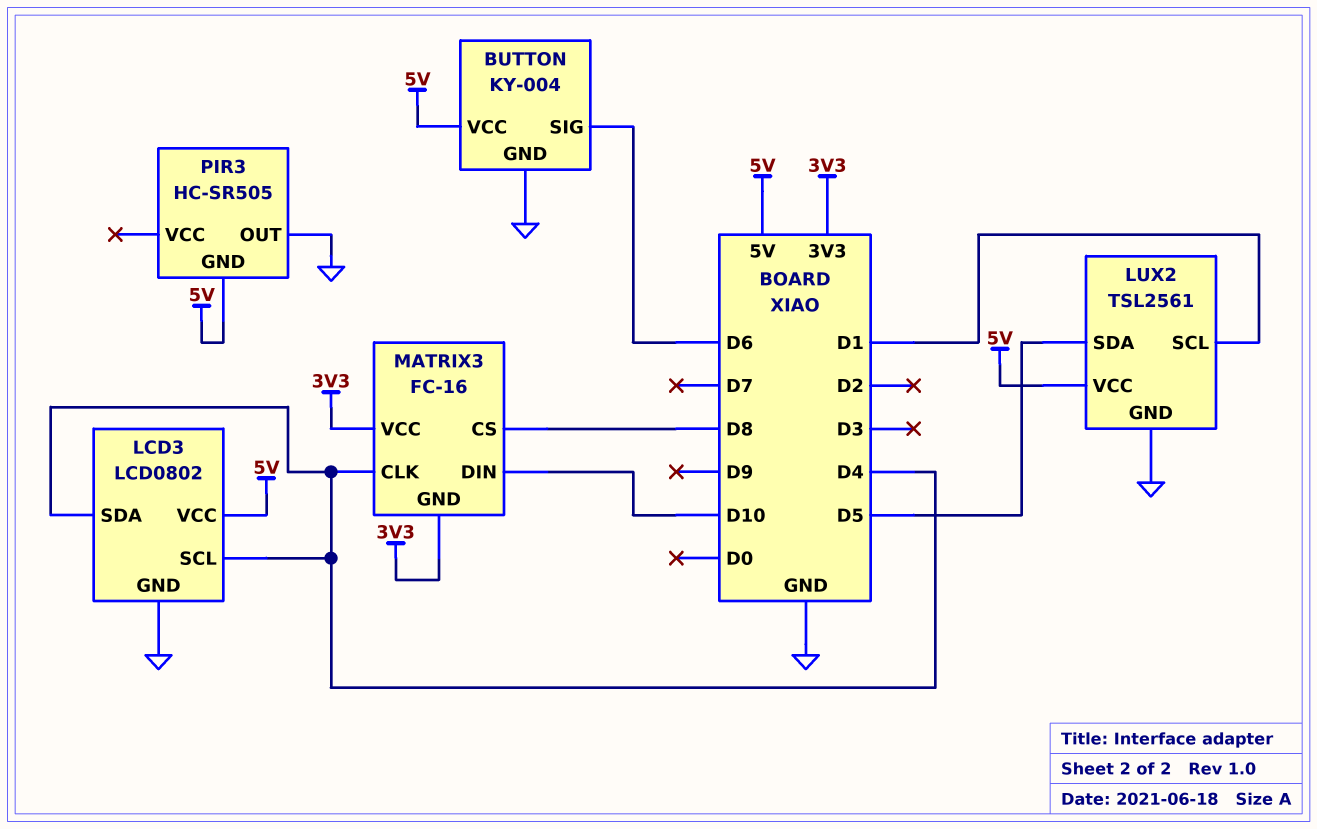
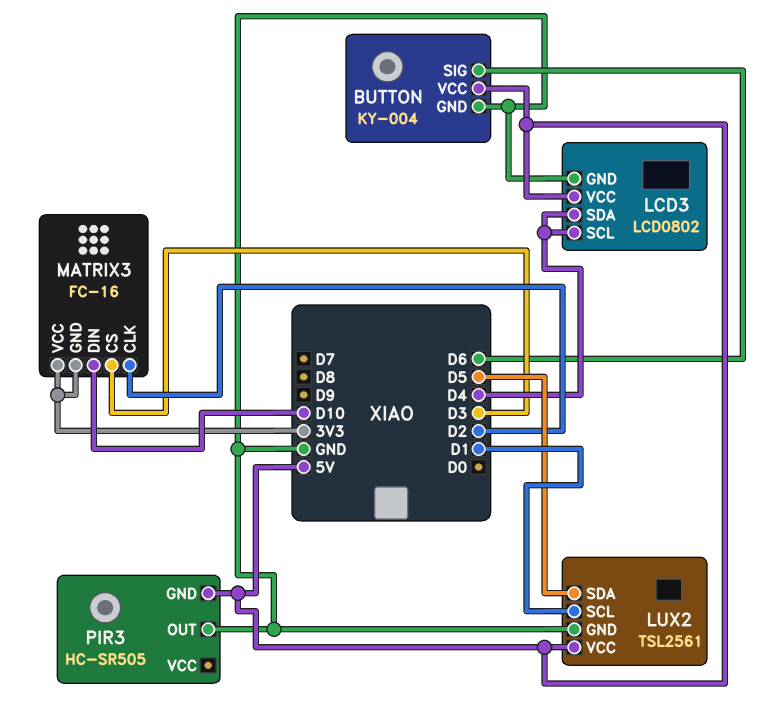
MATRIX3 pin CLK: D4 -> D2
MATRIX3 pin CS: D8 -> D3

